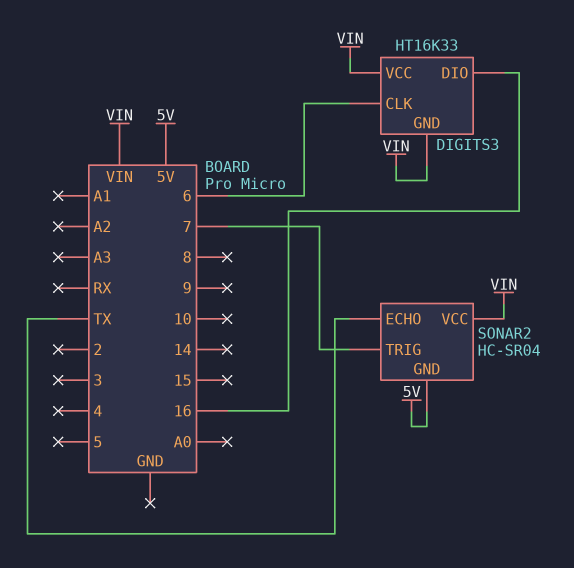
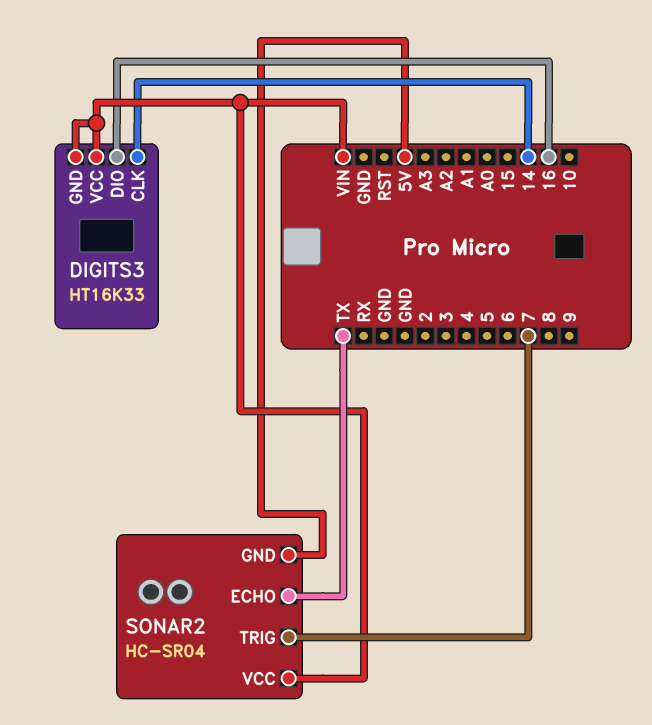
DIGITS3 pin CLK: 6 -> 14

